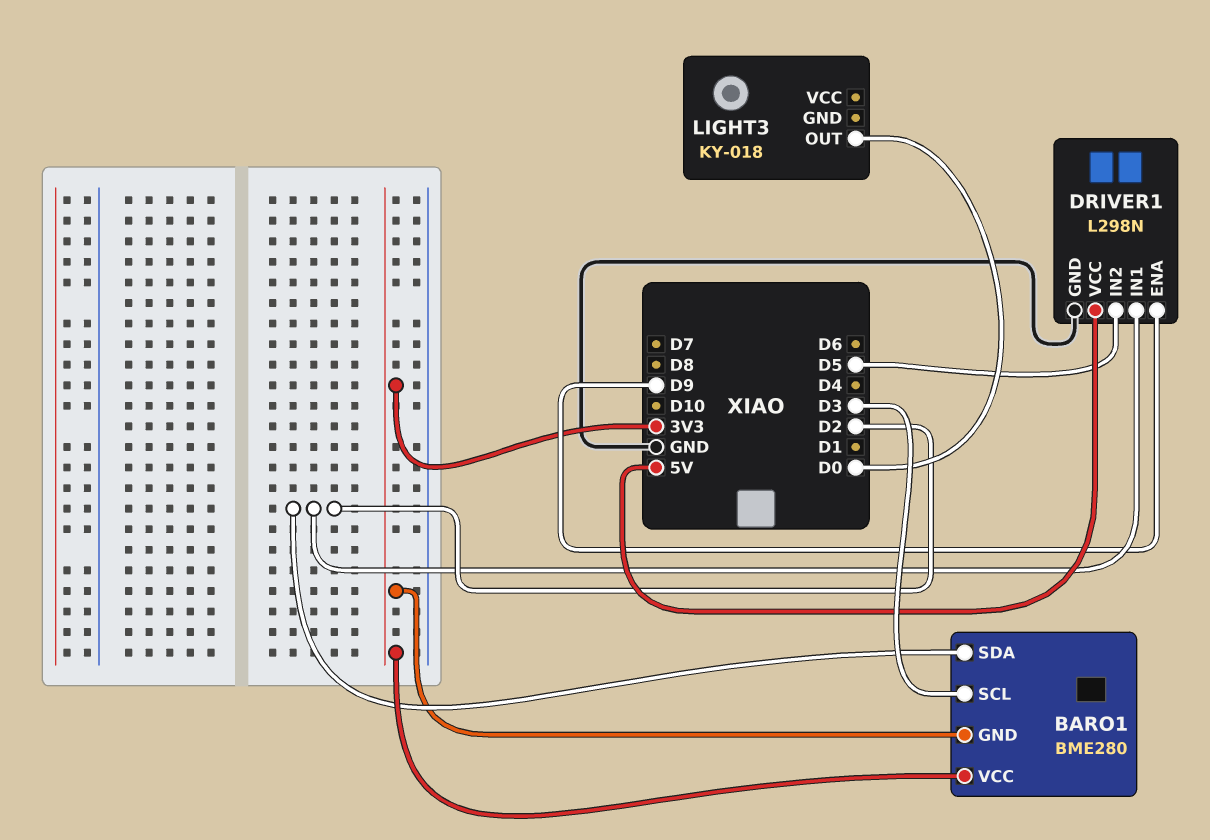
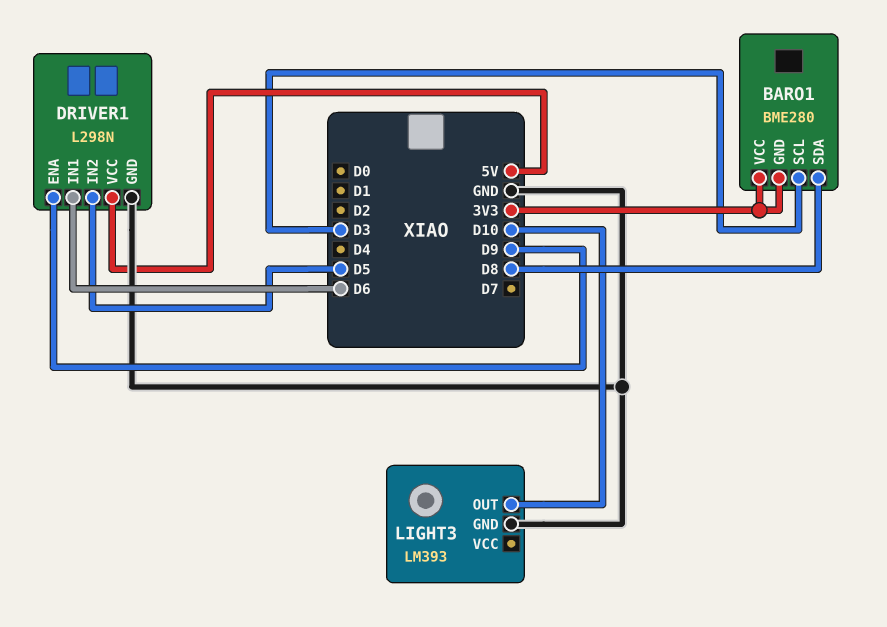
BARO1 pin SDA: D2 -> D8
DRIVER1 pin IN1: D2 -> D6
LIGHT3: KY-018 -> LM393
LIGHT3 pin GND: none -> GND
LIGHT3 pin OUT: D0 -> D10

